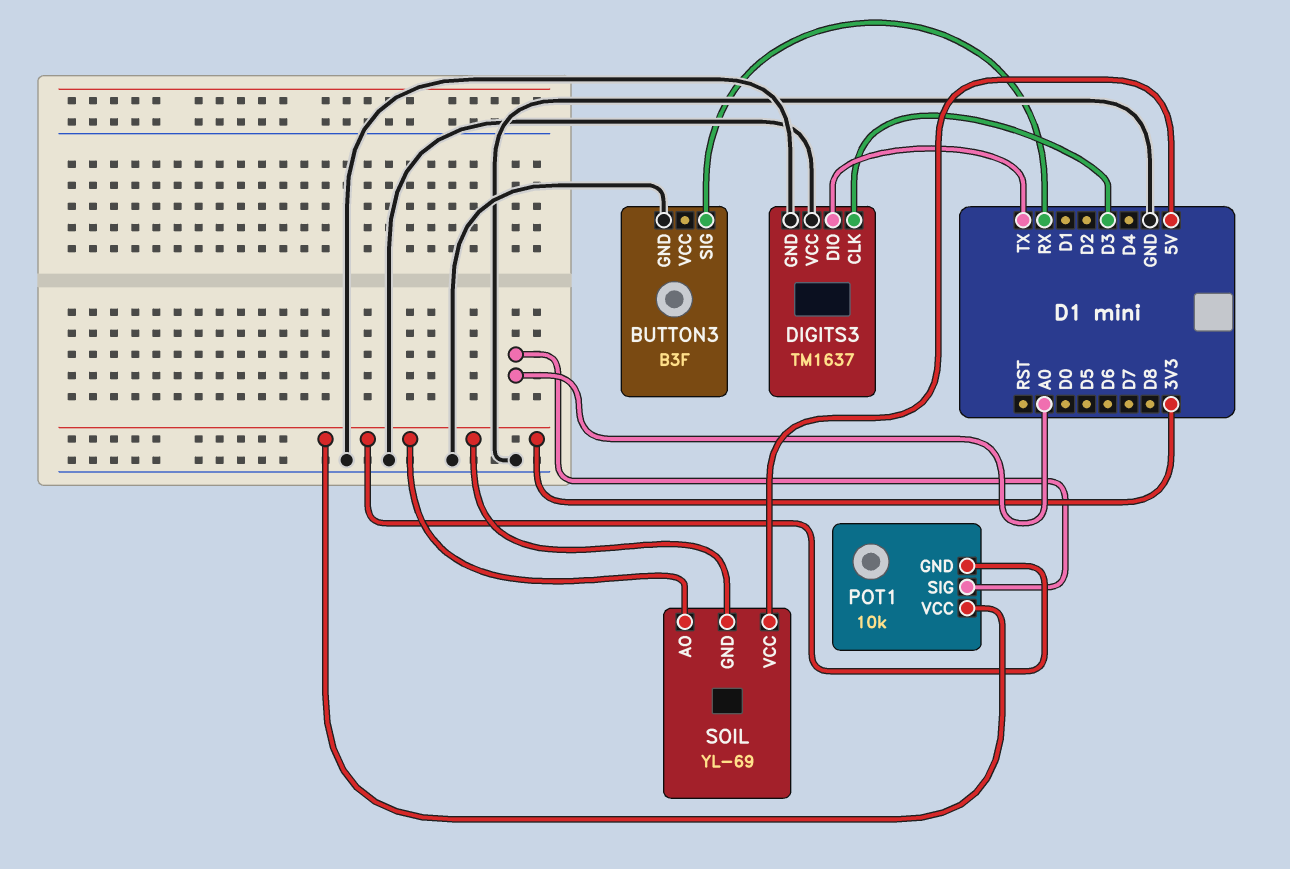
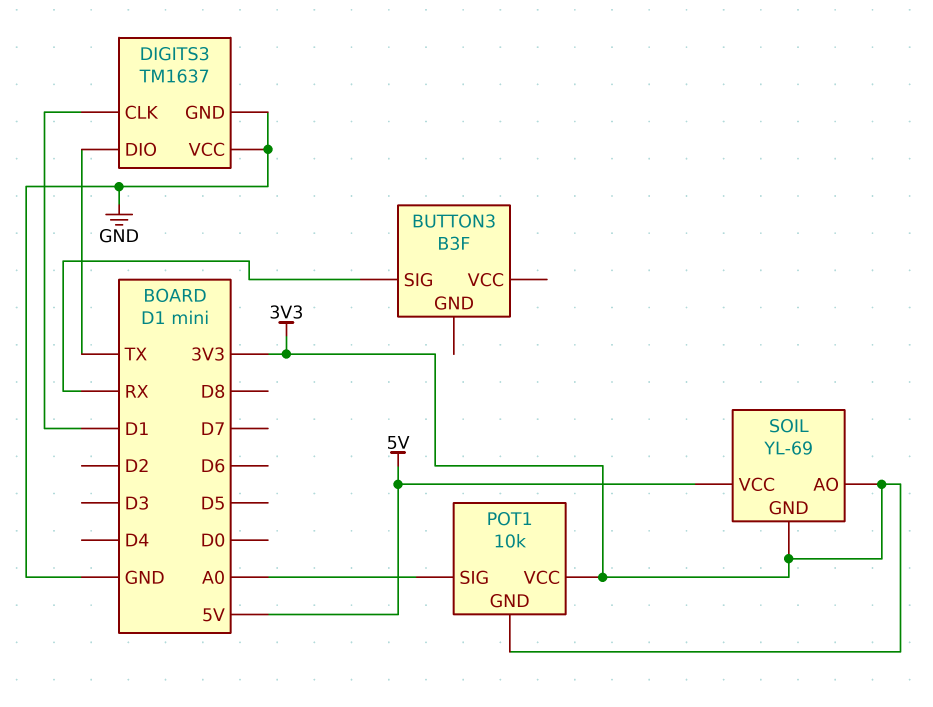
BUTTON3 pin GND: GND -> none
DIGITS3 pin CLK: D3 -> D1

